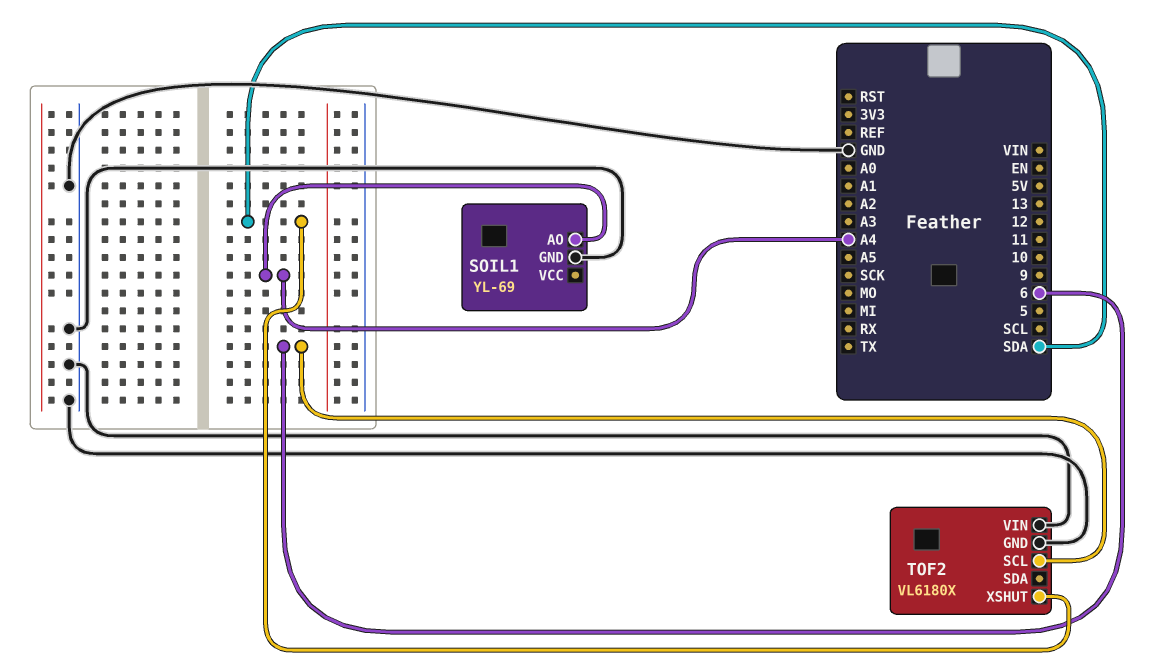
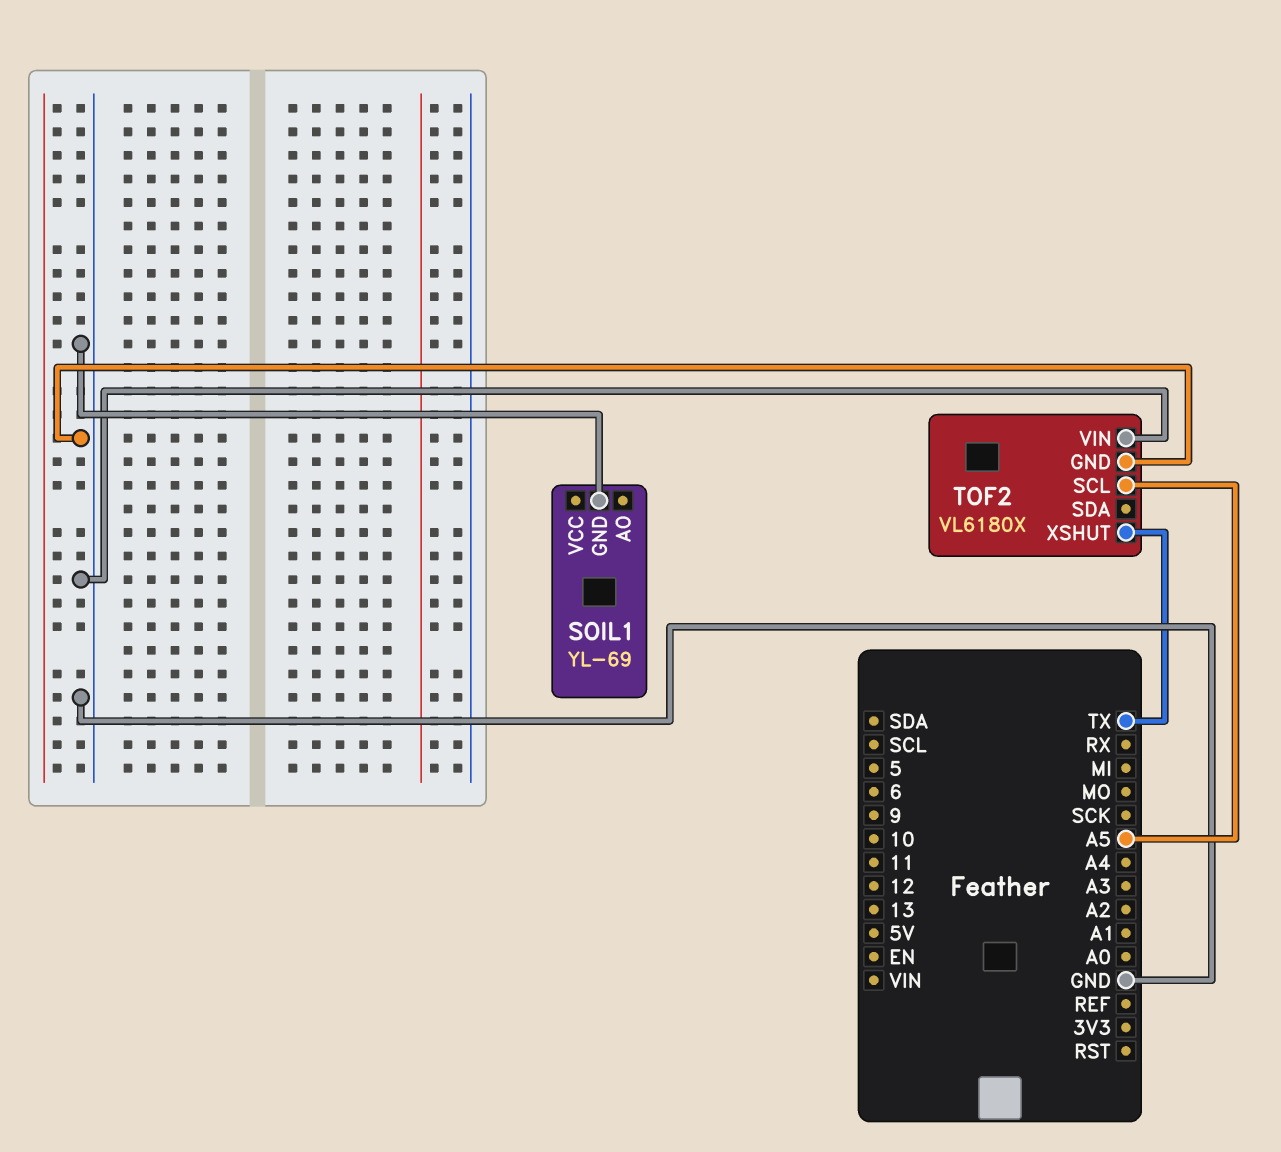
SOIL1 pin AO: A4 -> none
TOF2 pin SCL: 6 -> A5
TOF2 pin XSHUT: SDA -> TX

